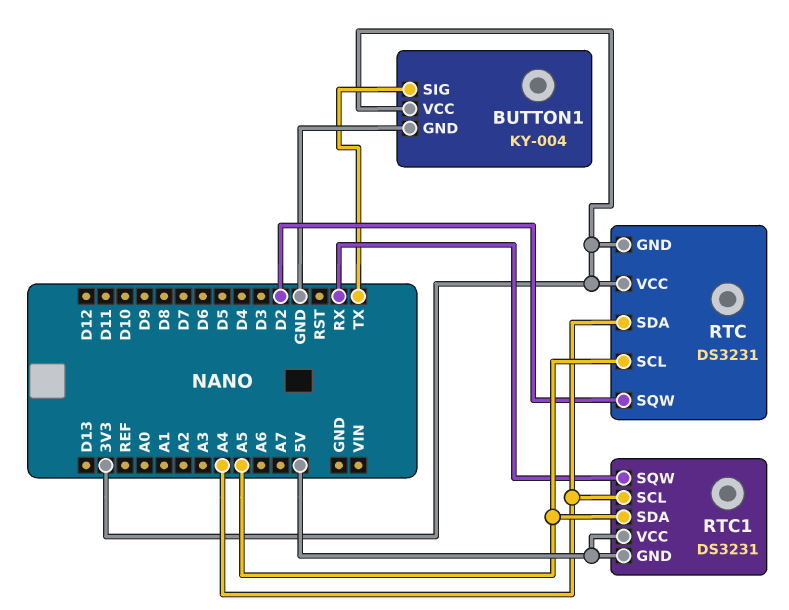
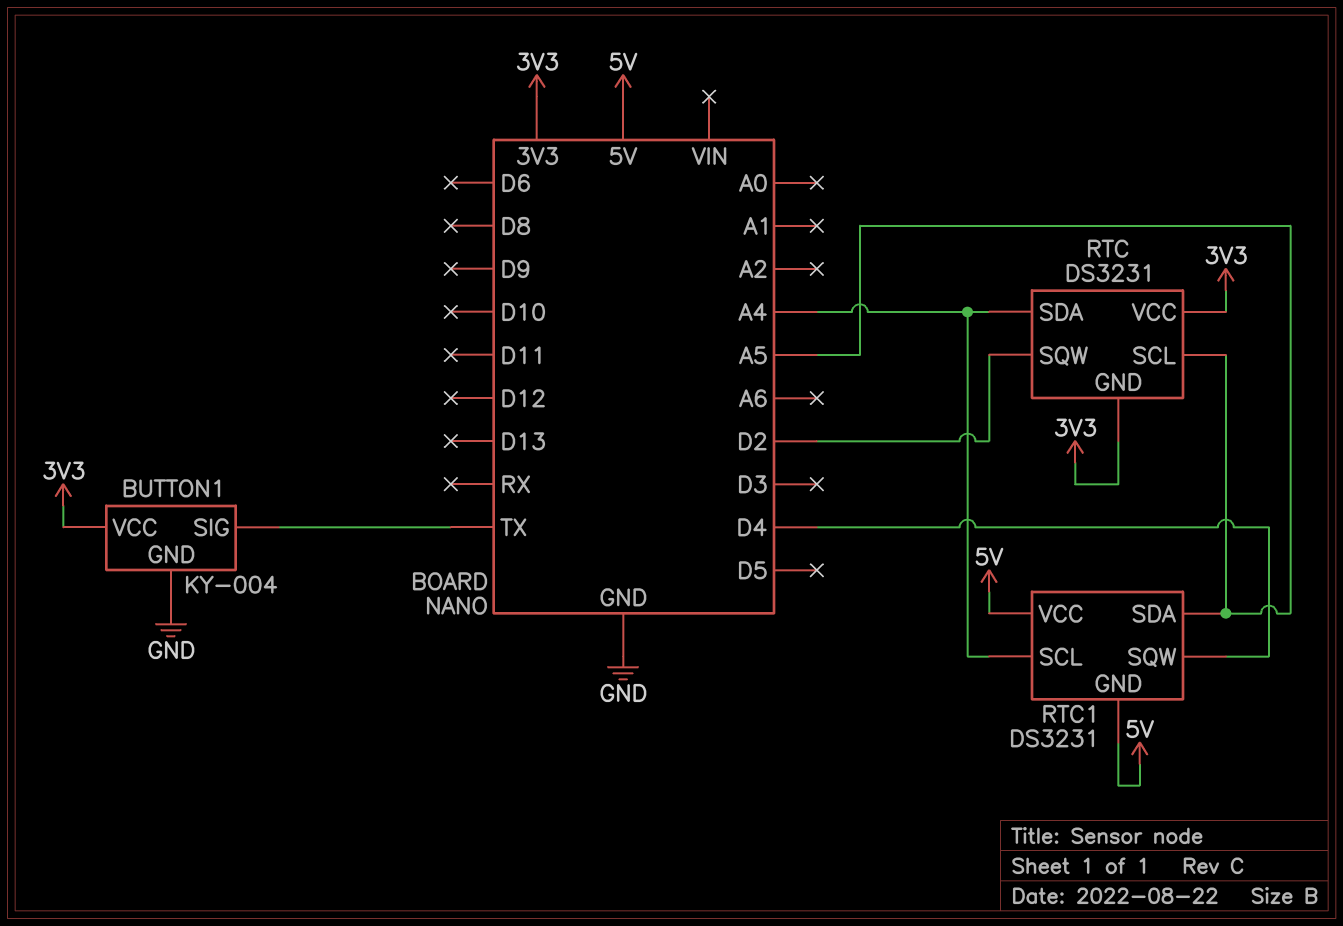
RTC1 pin SQW: RX -> D4

